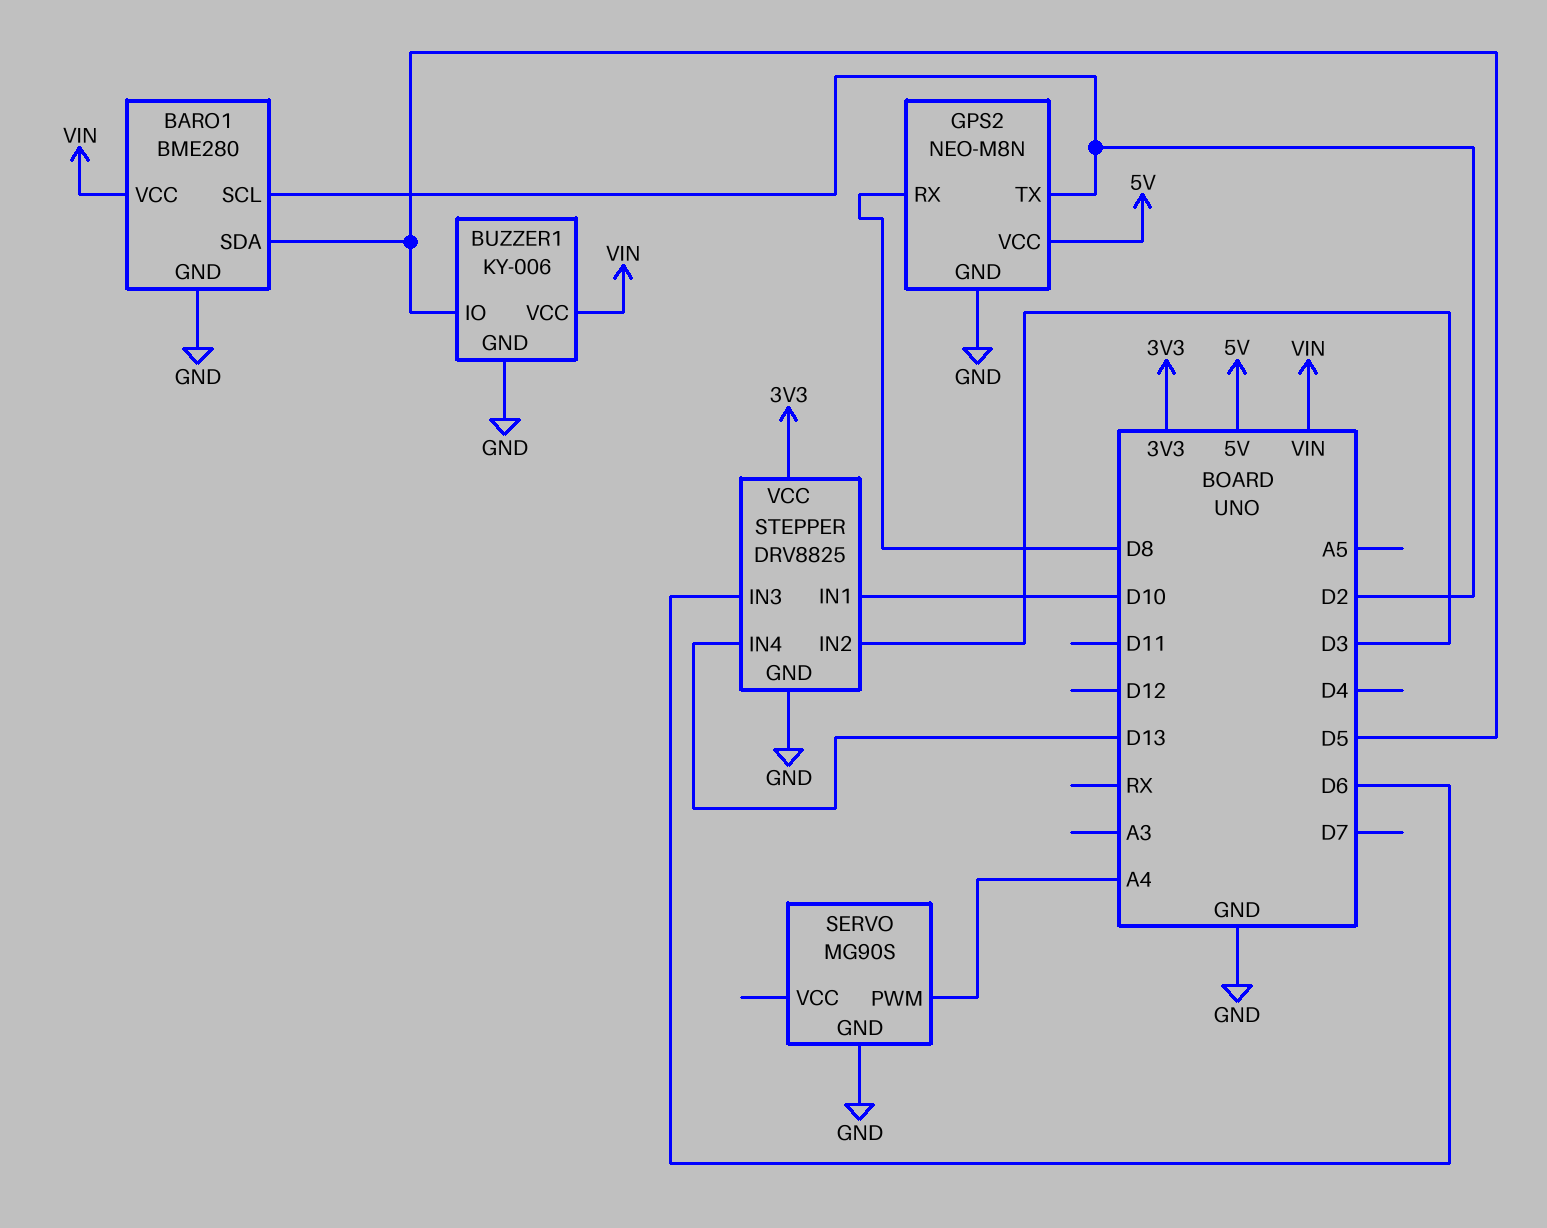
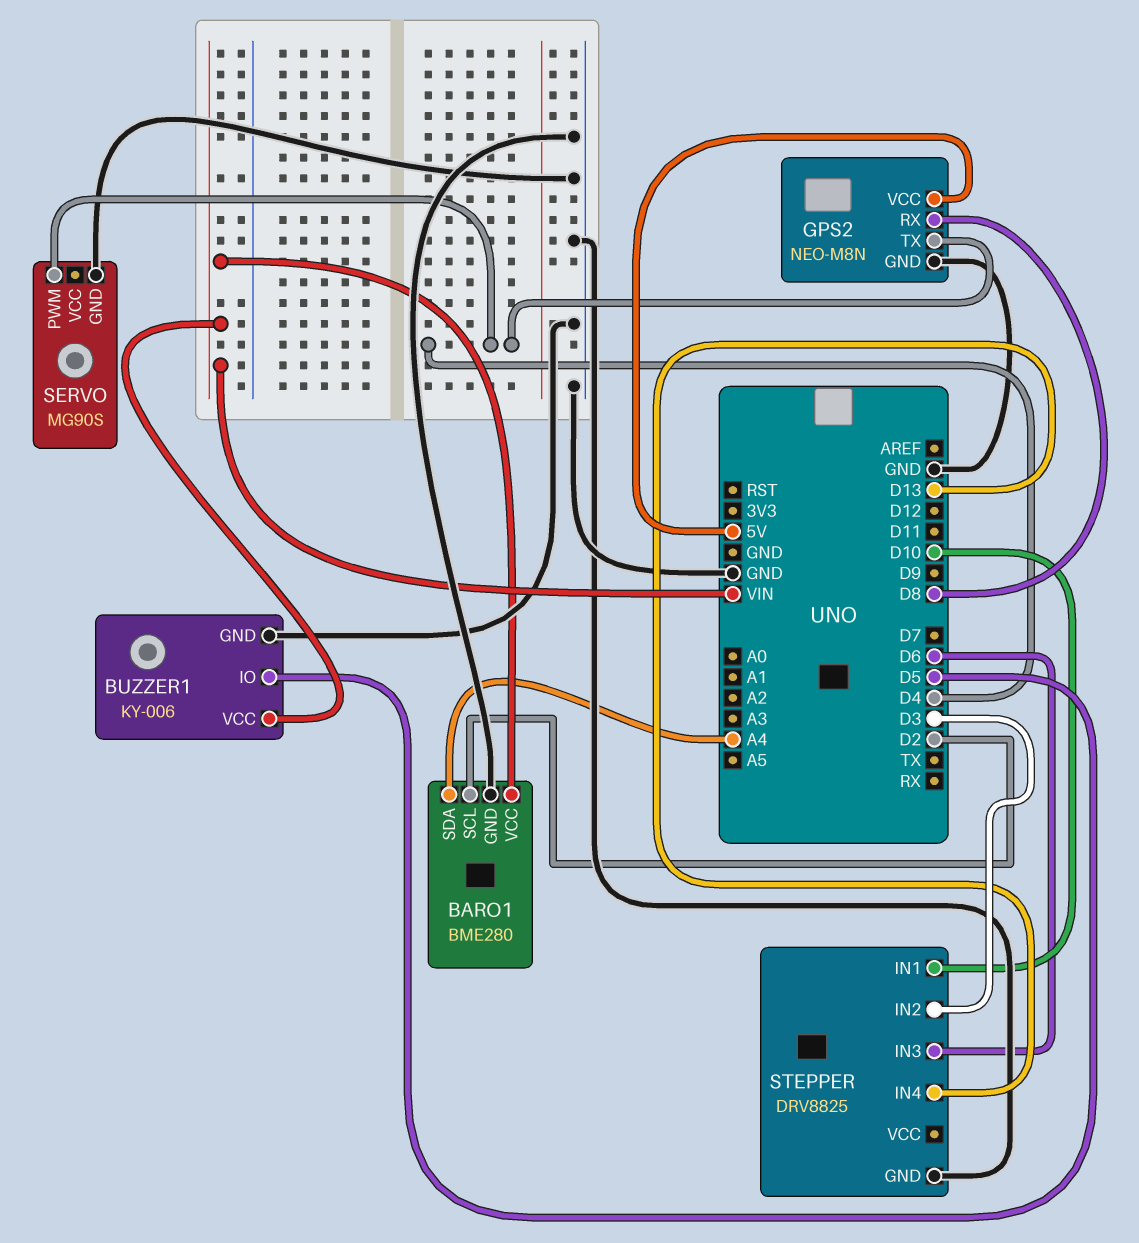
BARO1 pin SDA: D5 -> A4
GPS2 pin TX: D2 -> D4
SERVO pin PWM: A4 -> D4
STEPPER pin VCC: 3V3 -> none

